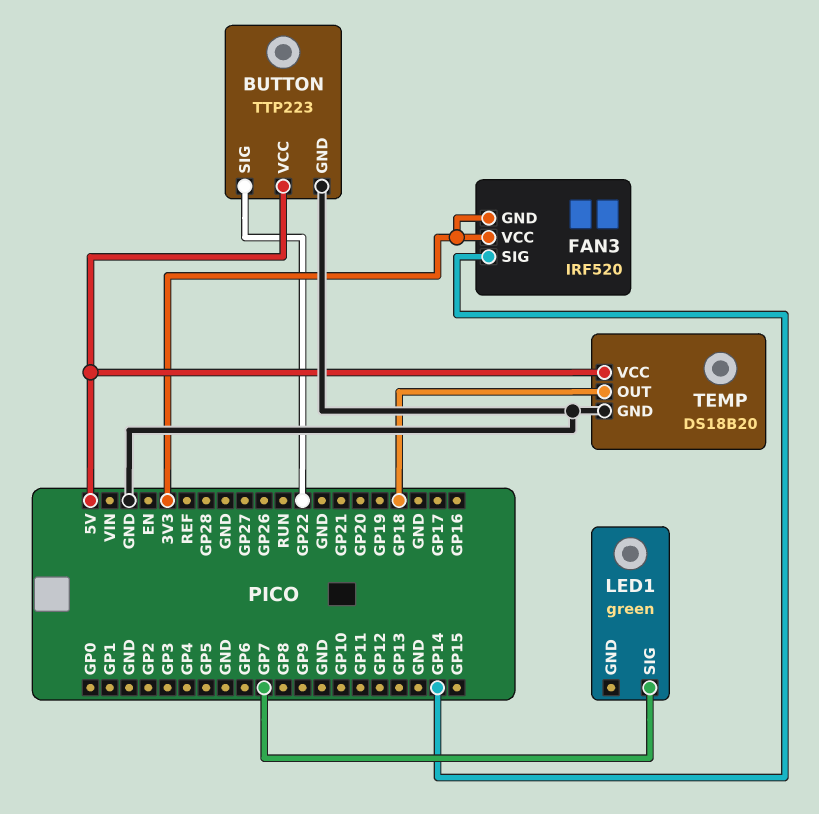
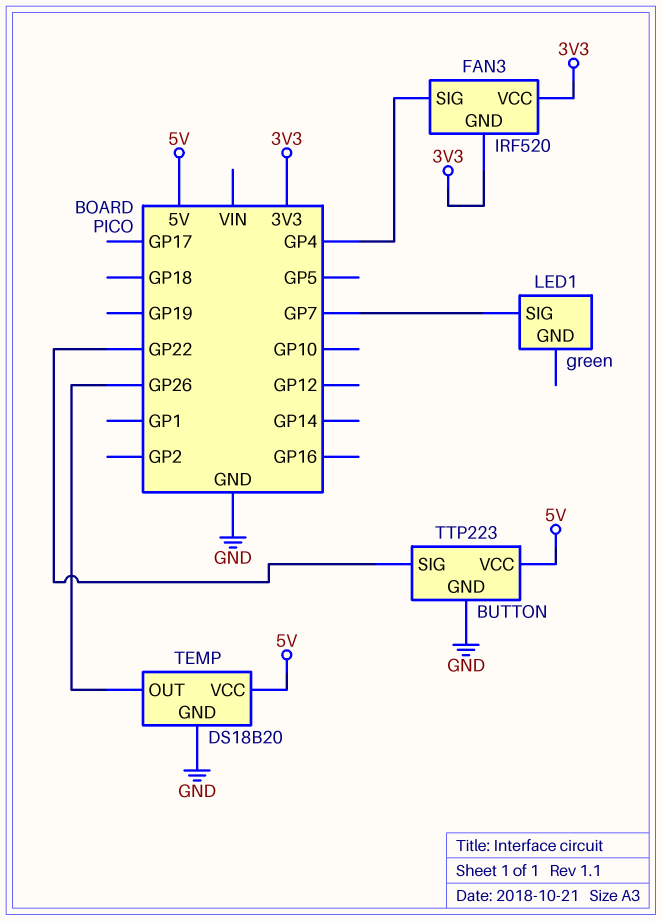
FAN3 pin SIG: GP14 -> GP4
TEMP pin OUT: GP18 -> GP26

